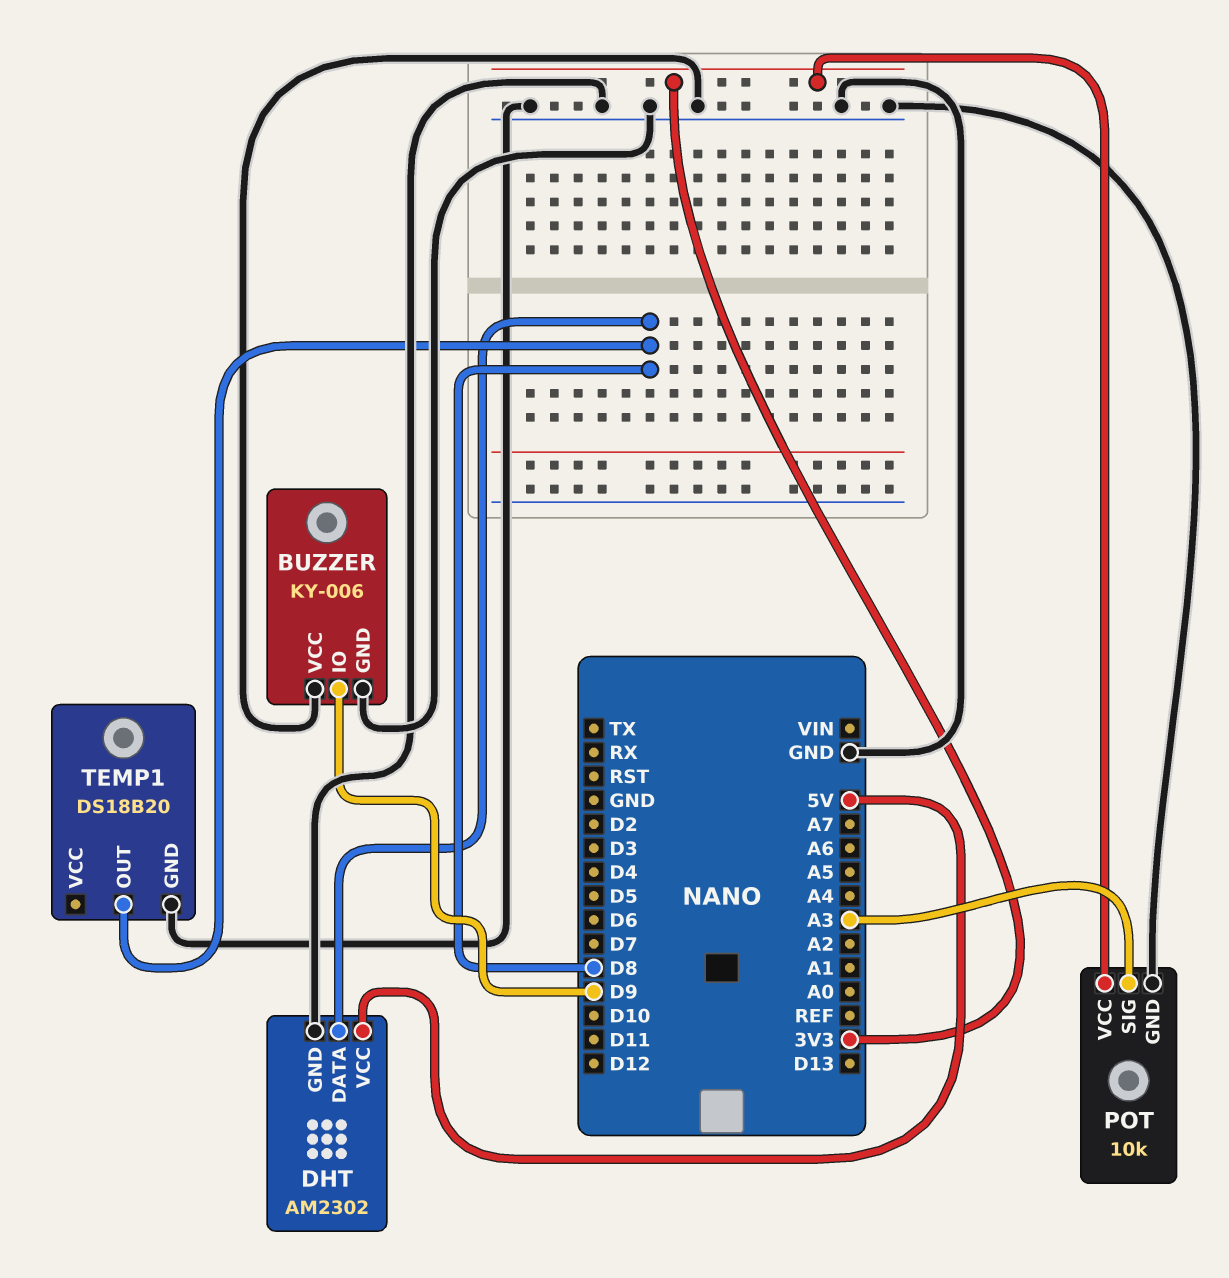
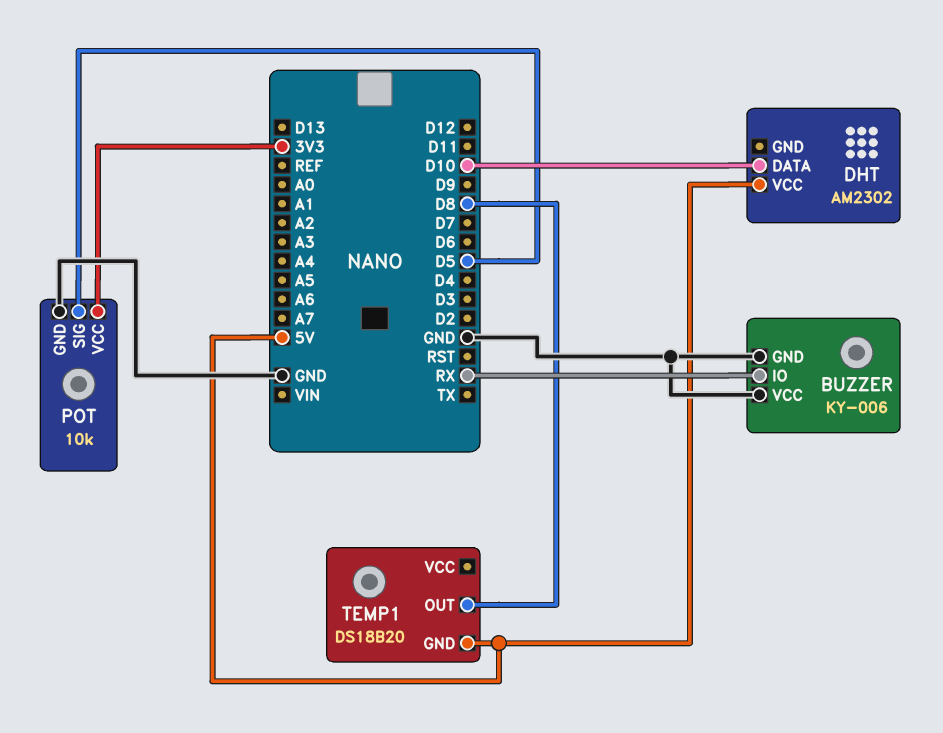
BUZZER pin IO: D9 -> RX
DHT pin DATA: D8 -> D10
DHT pin GND: GND -> none
POT pin SIG: A3 -> D5
TEMP1 pin GND: GND -> 5V

